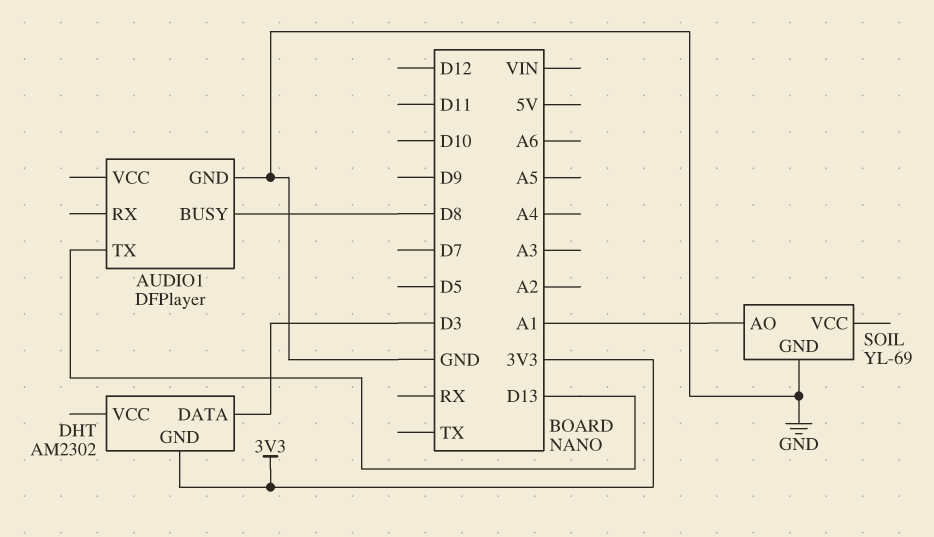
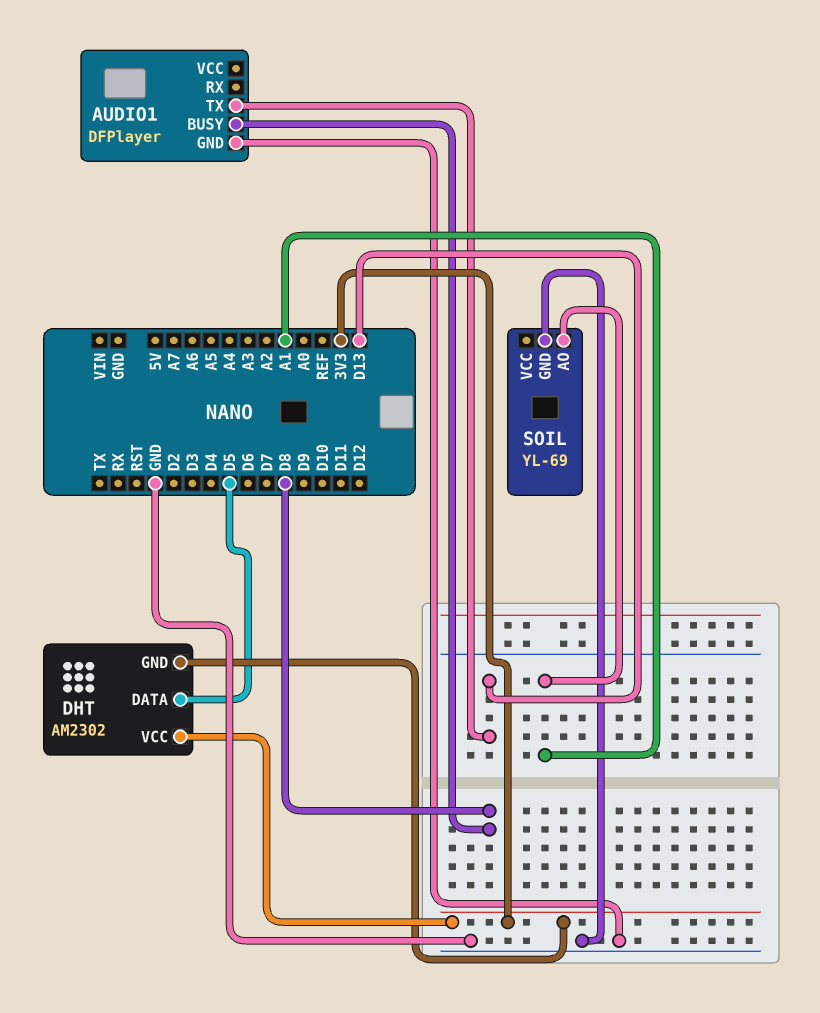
DHT pin DATA: D3 -> D5
DHT pin VCC: none -> 3V3

